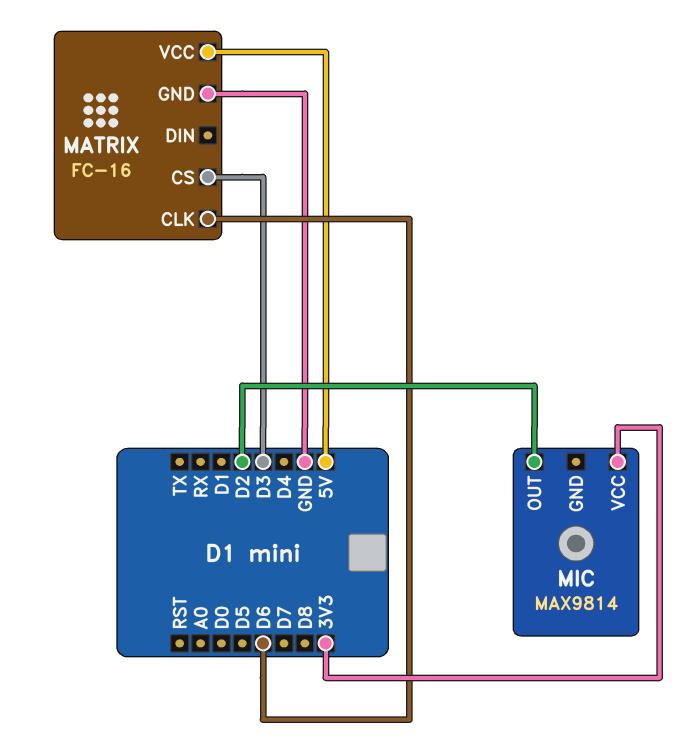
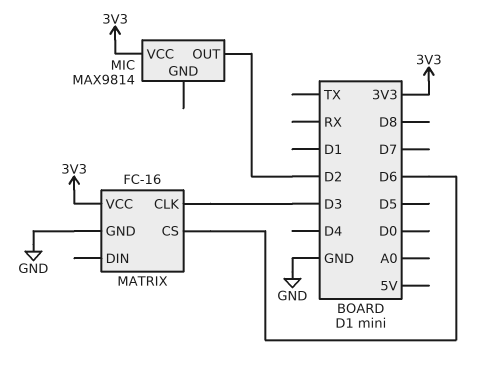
MATRIX pin CLK: D6 -> D3
MATRIX pin CS: D3 -> D6
MATRIX pin VCC: 5V -> 3V3

